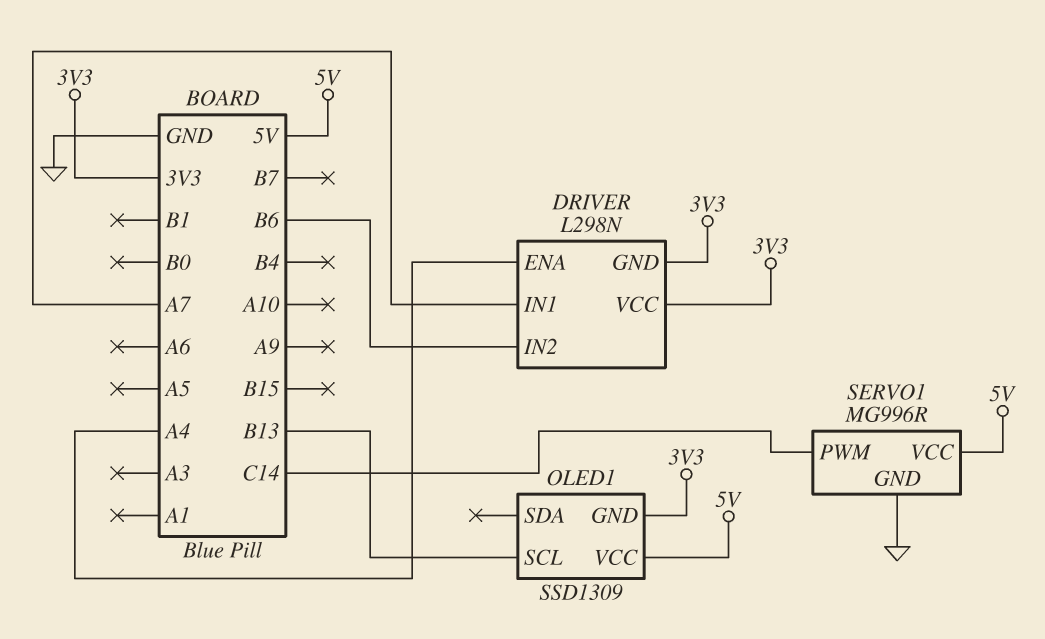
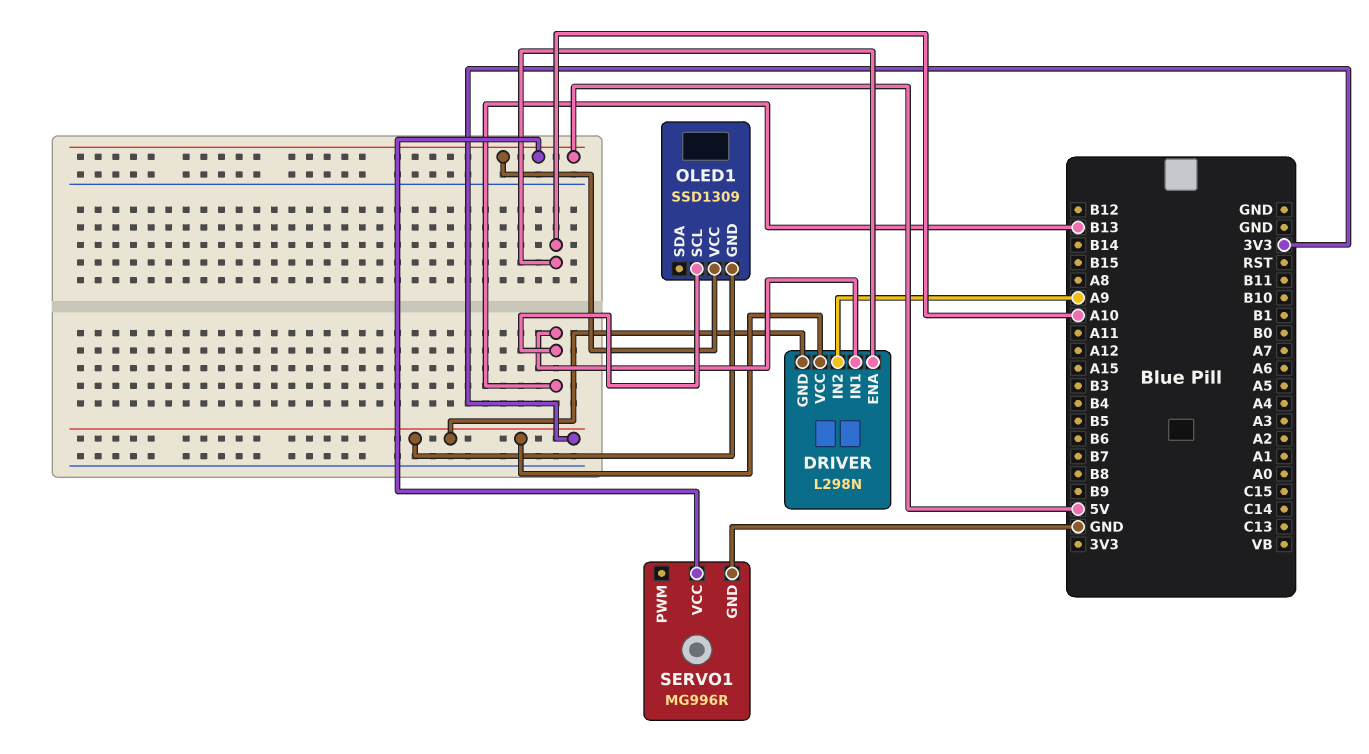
DRIVER pin ENA: A4 -> A10
DRIVER pin IN1: A7 -> B13
DRIVER pin IN2: B6 -> A9
SERVO1 pin PWM: C14 -> none

